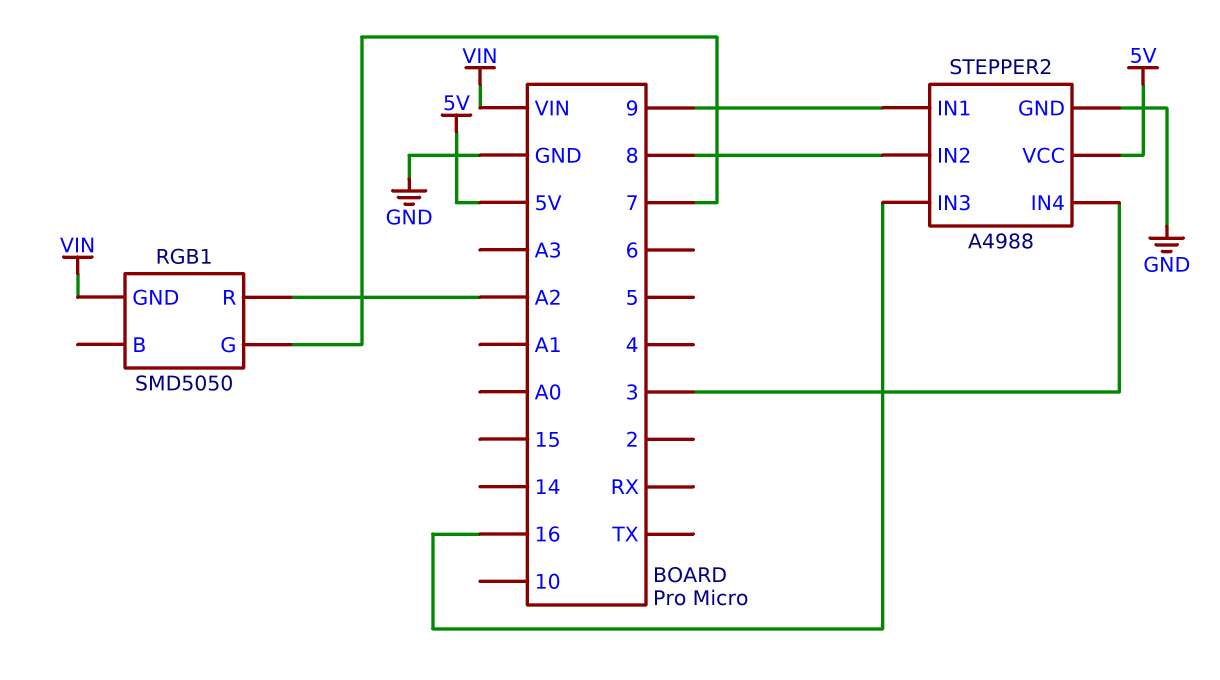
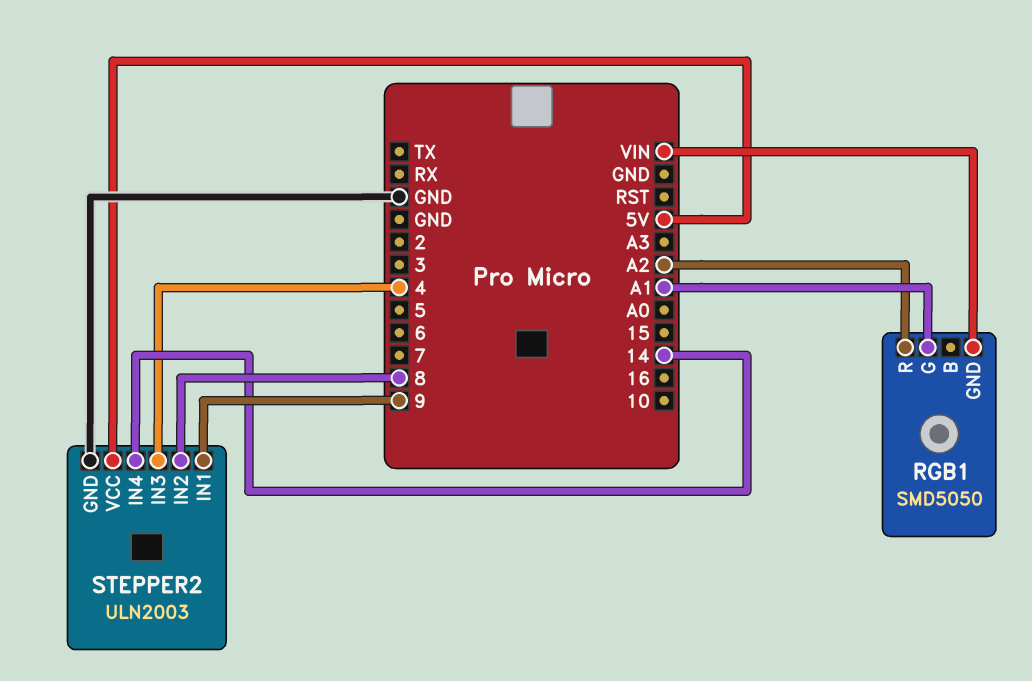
RGB1 pin G: 7 -> A1
STEPPER2: A4988 -> ULN2003
STEPPER2 pin IN3: 16 -> 4
STEPPER2 pin IN4: 3 -> 14

